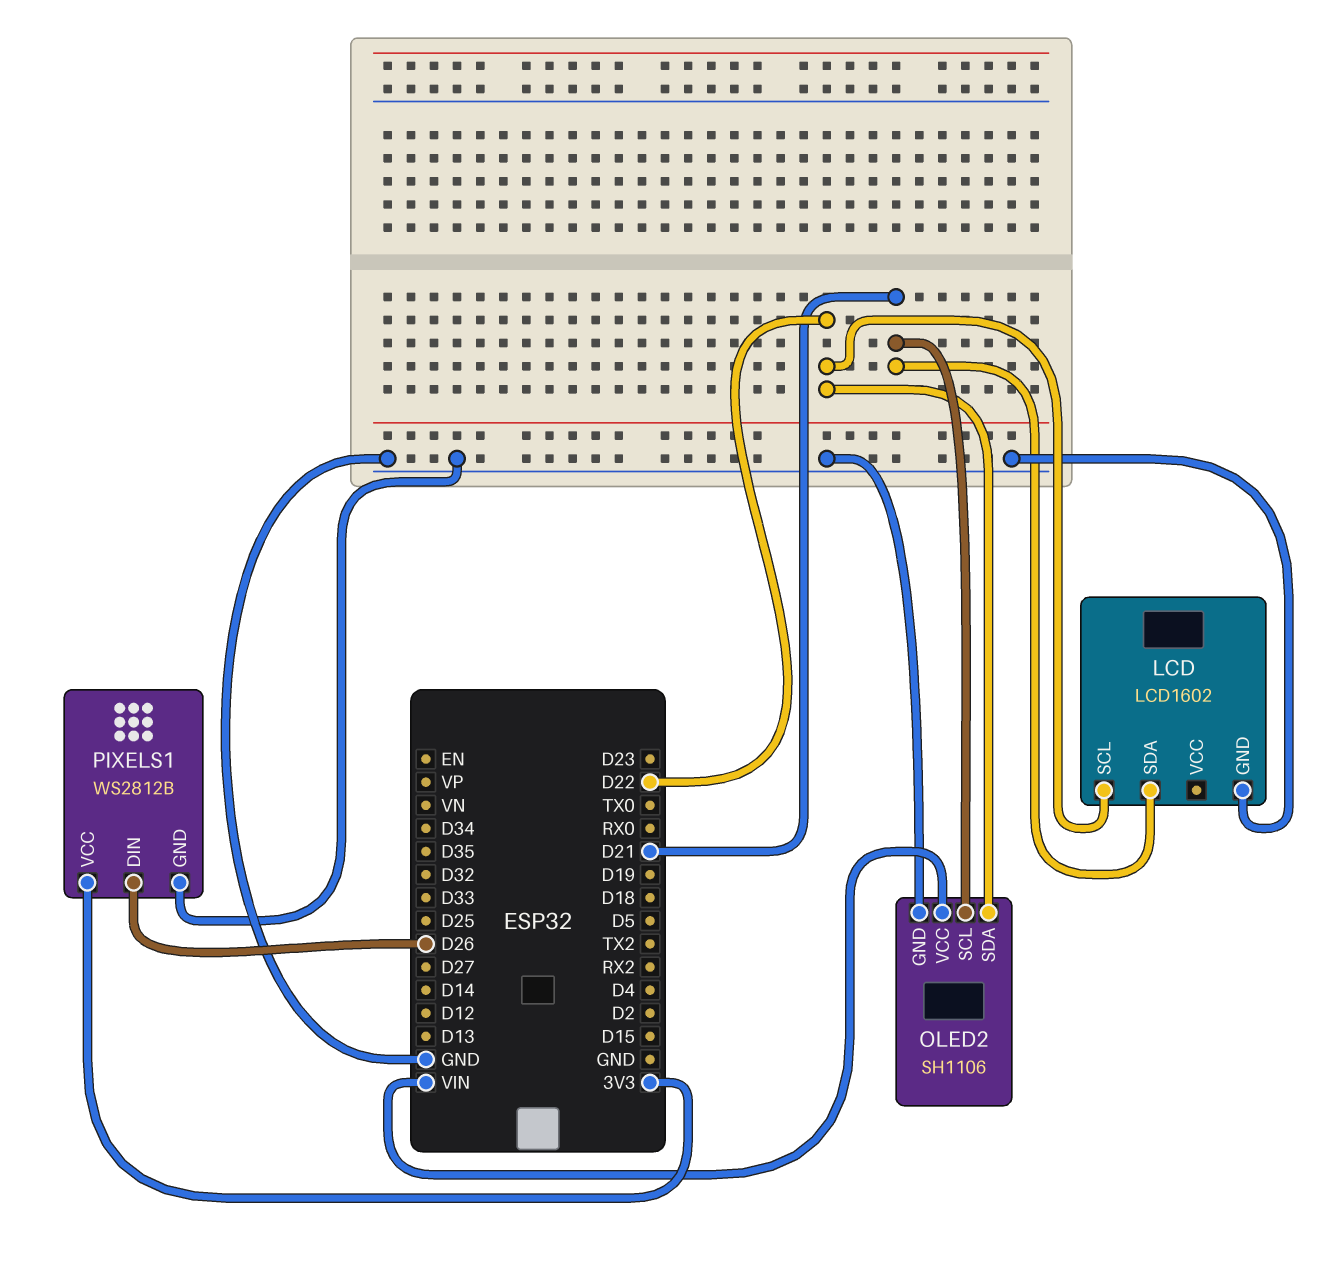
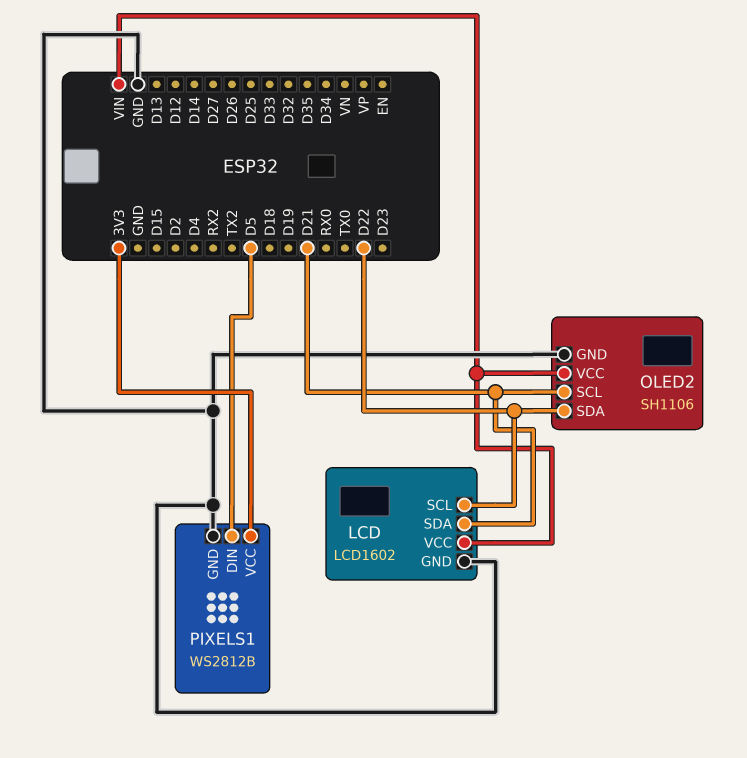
LCD pin VCC: none -> VIN
PIXELS1 pin DIN: D26 -> D5

